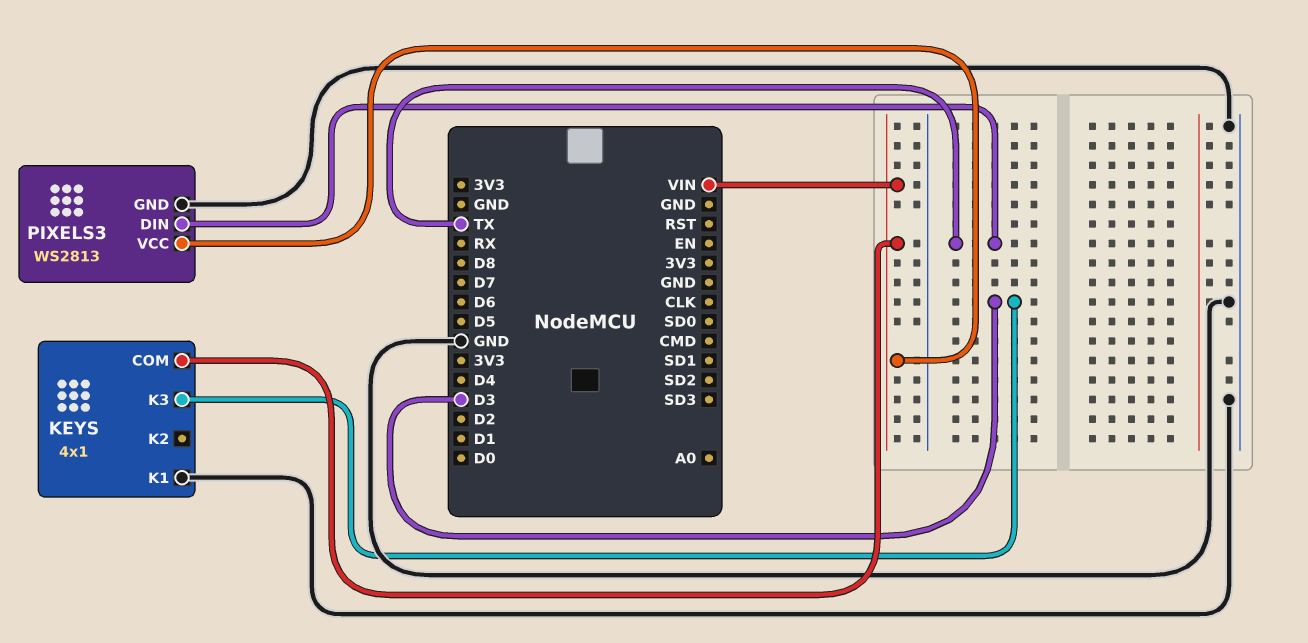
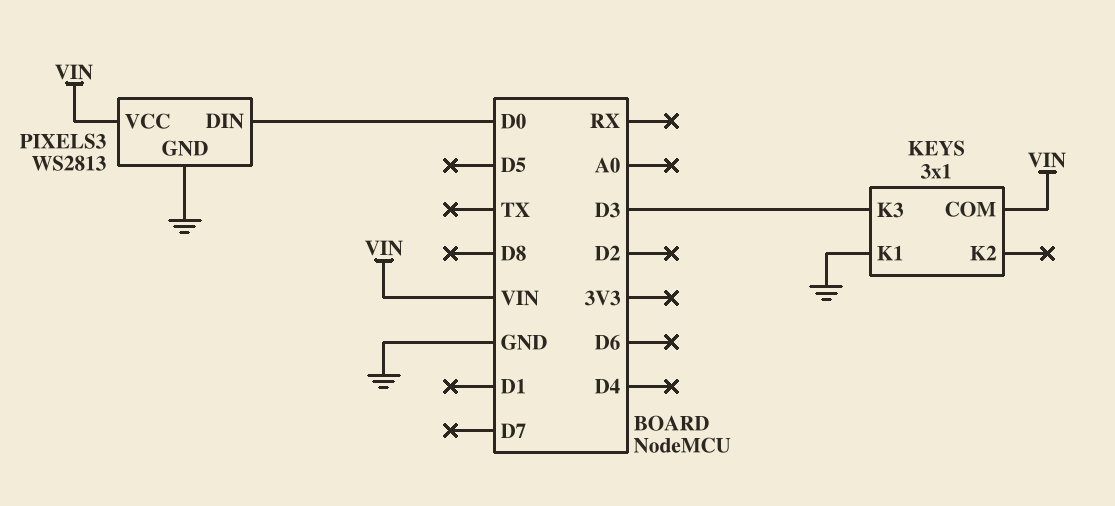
KEYS: 4x1 -> 3x1
PIXELS3 pin DIN: TX -> D0

